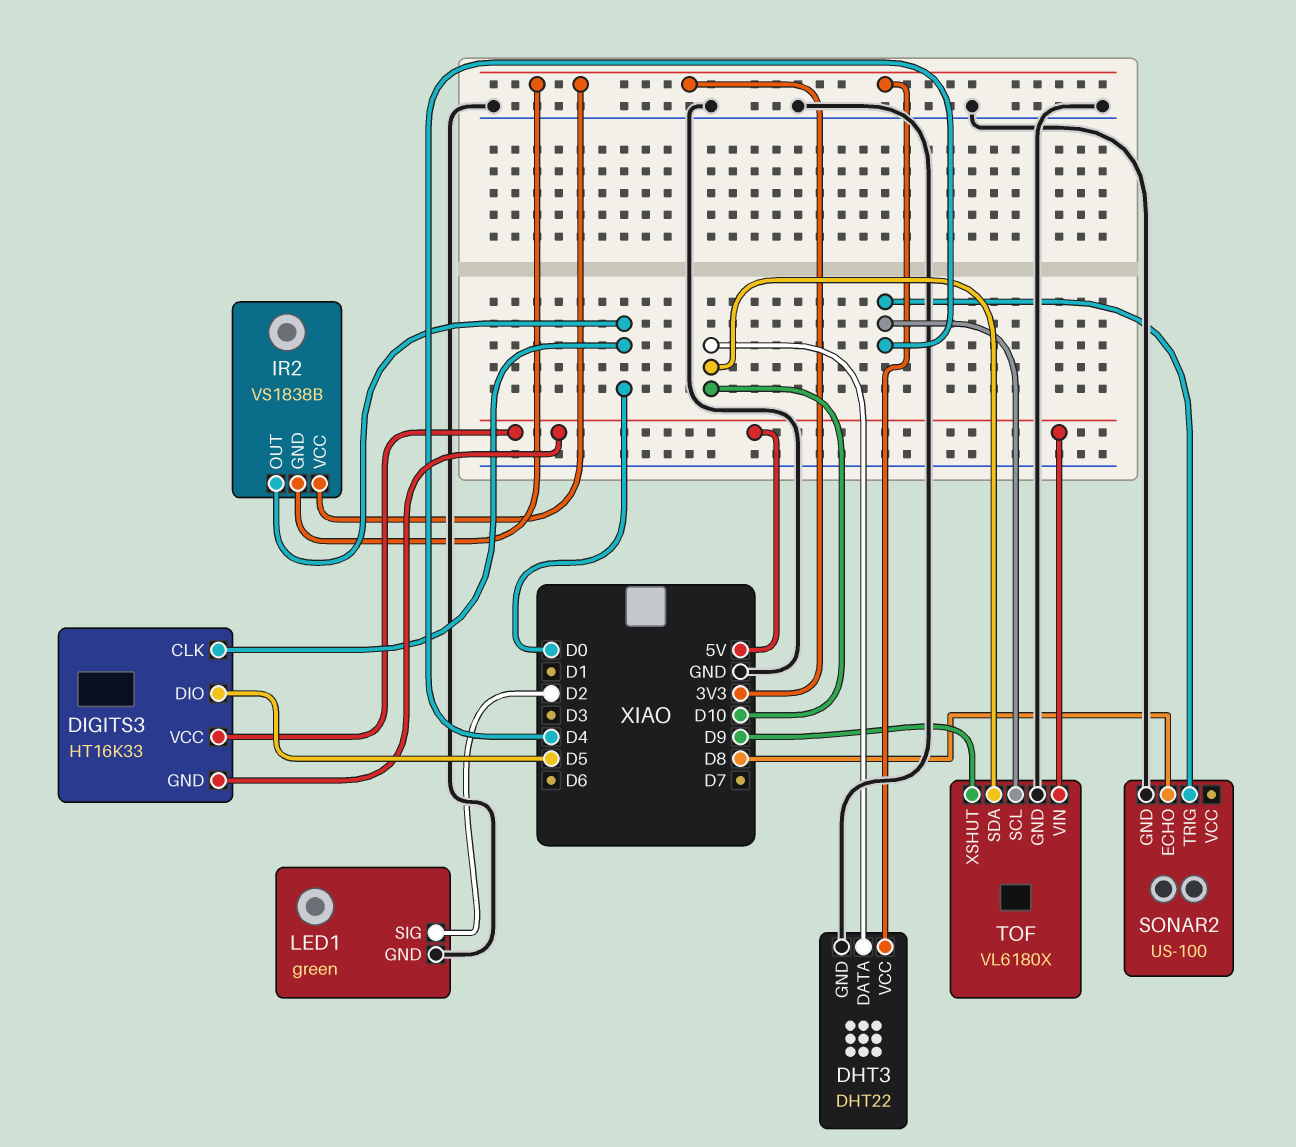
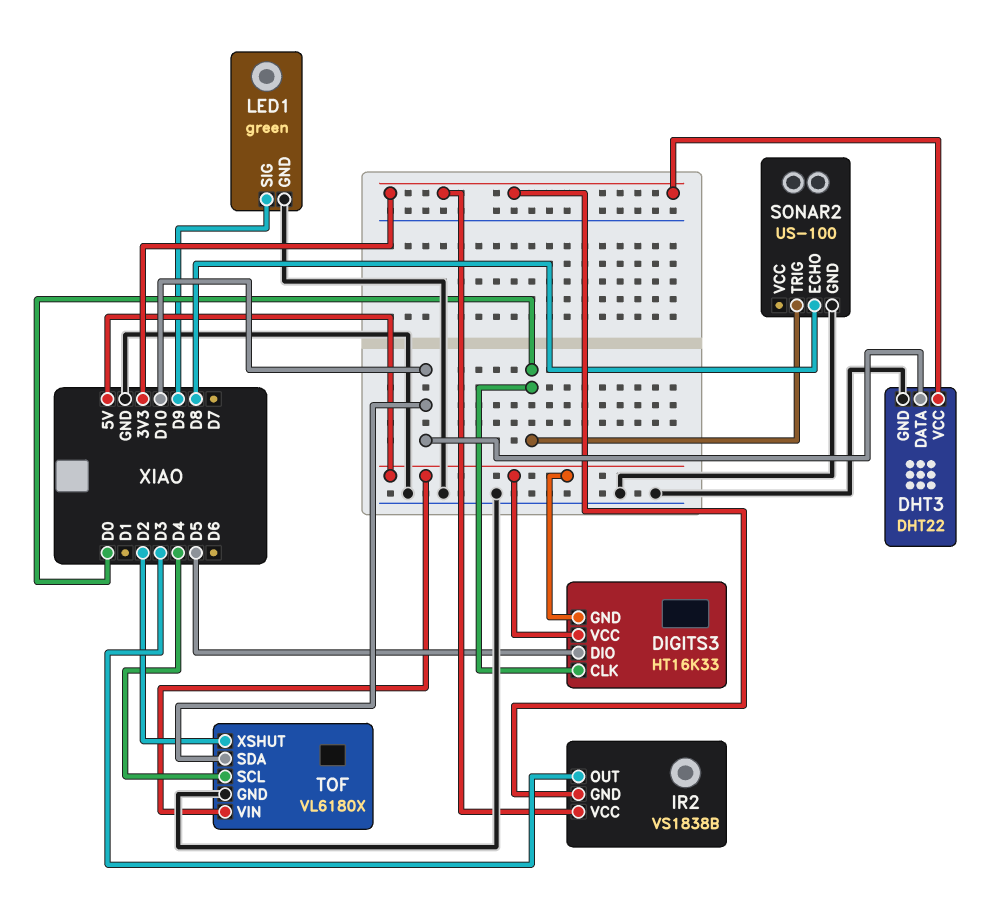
IR2 pin OUT: D0 -> D3
LED1 pin SIG: D2 -> D9
SONAR2 pin TRIG: D4 -> D0
TOF pin XSHUT: D9 -> D2

